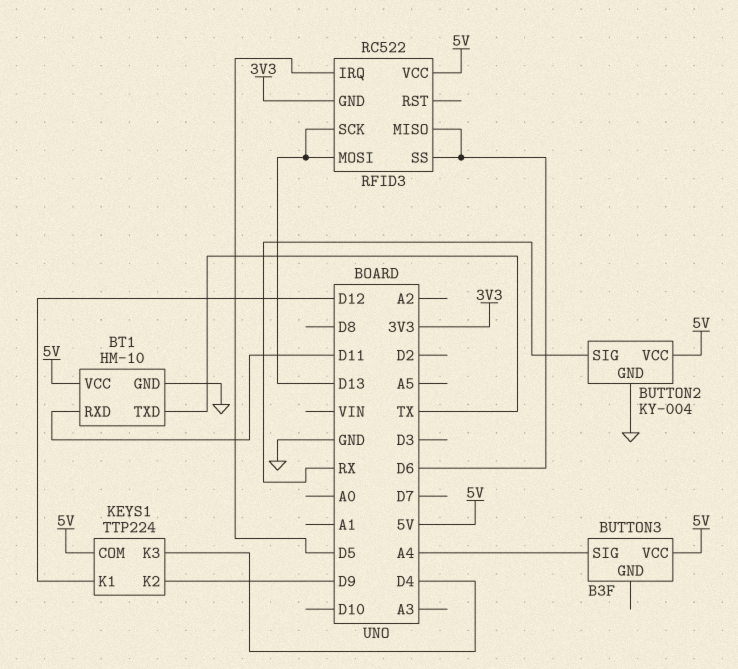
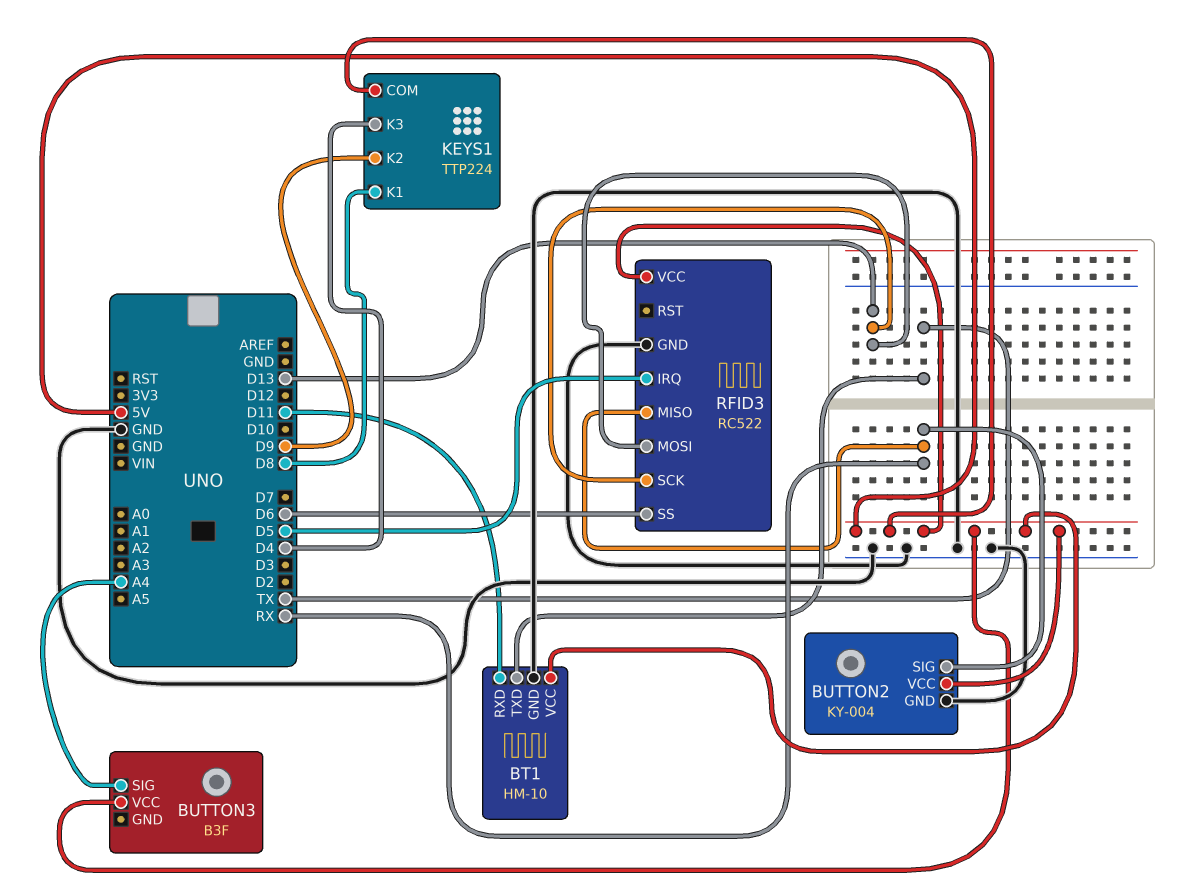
KEYS1 pin K1: D12 -> D8
RFID3 pin GND: 3V3 -> GND
RFID3 pin MISO: D6 -> RX

